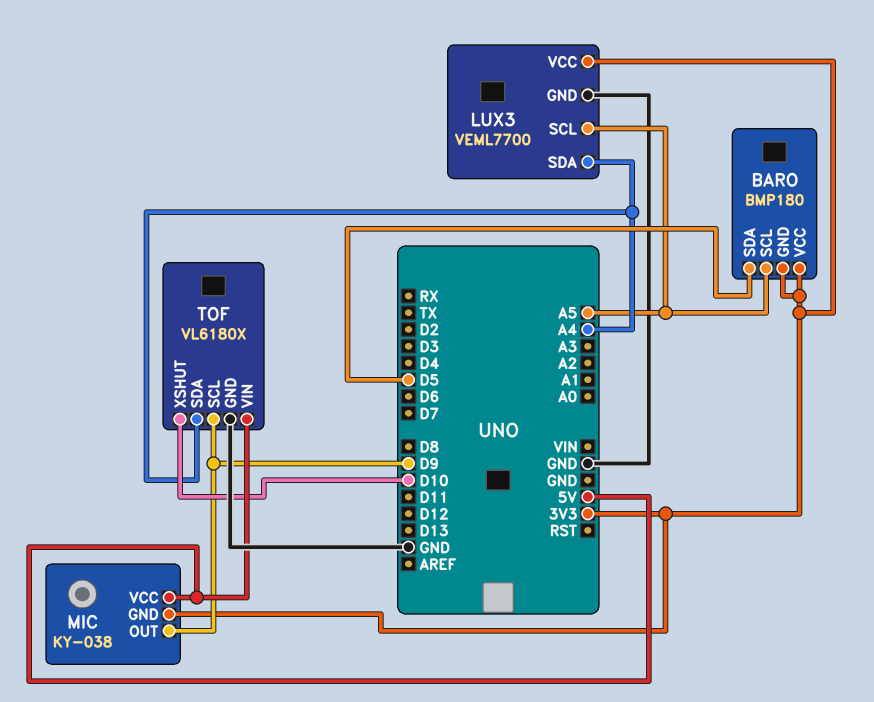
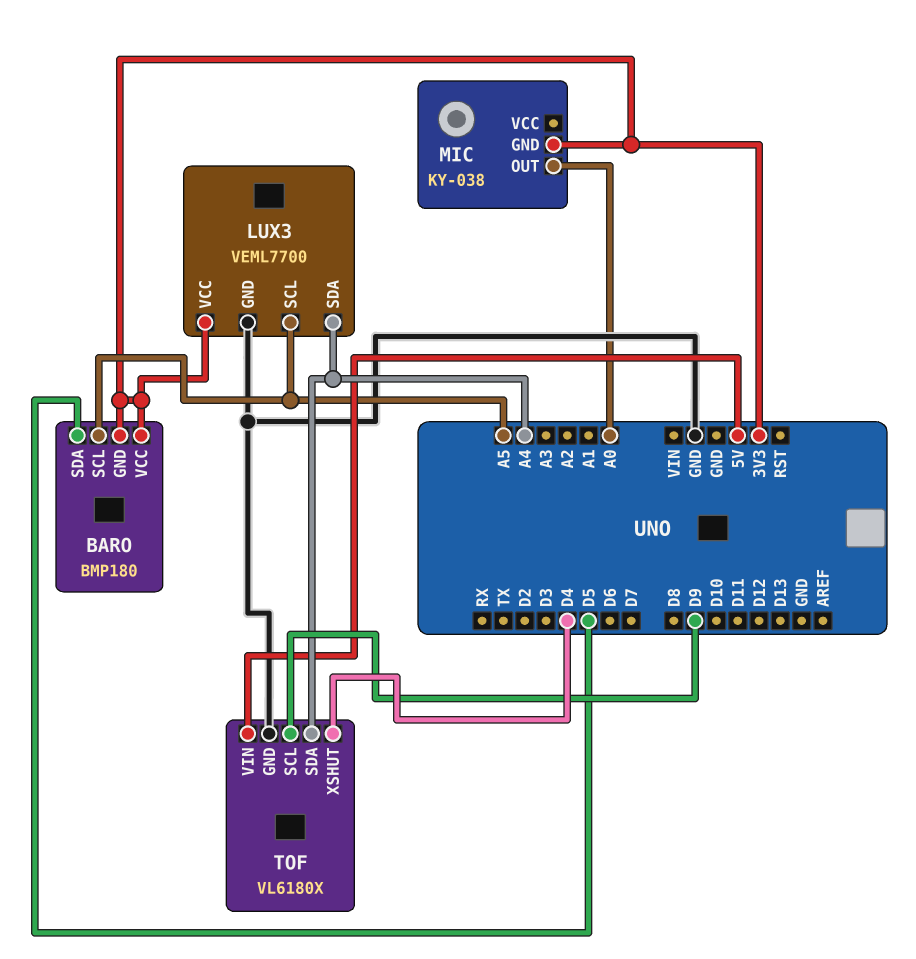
MIC pin OUT: D9 -> A0
MIC pin VCC: 5V -> none
TOF pin XSHUT: D10 -> D4

